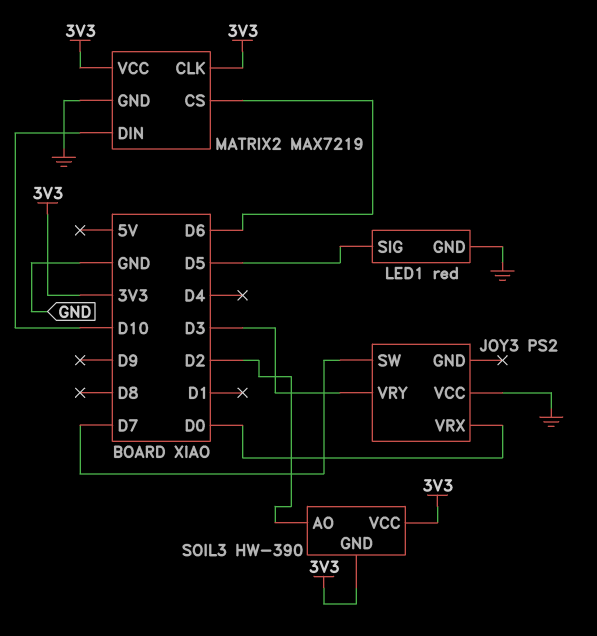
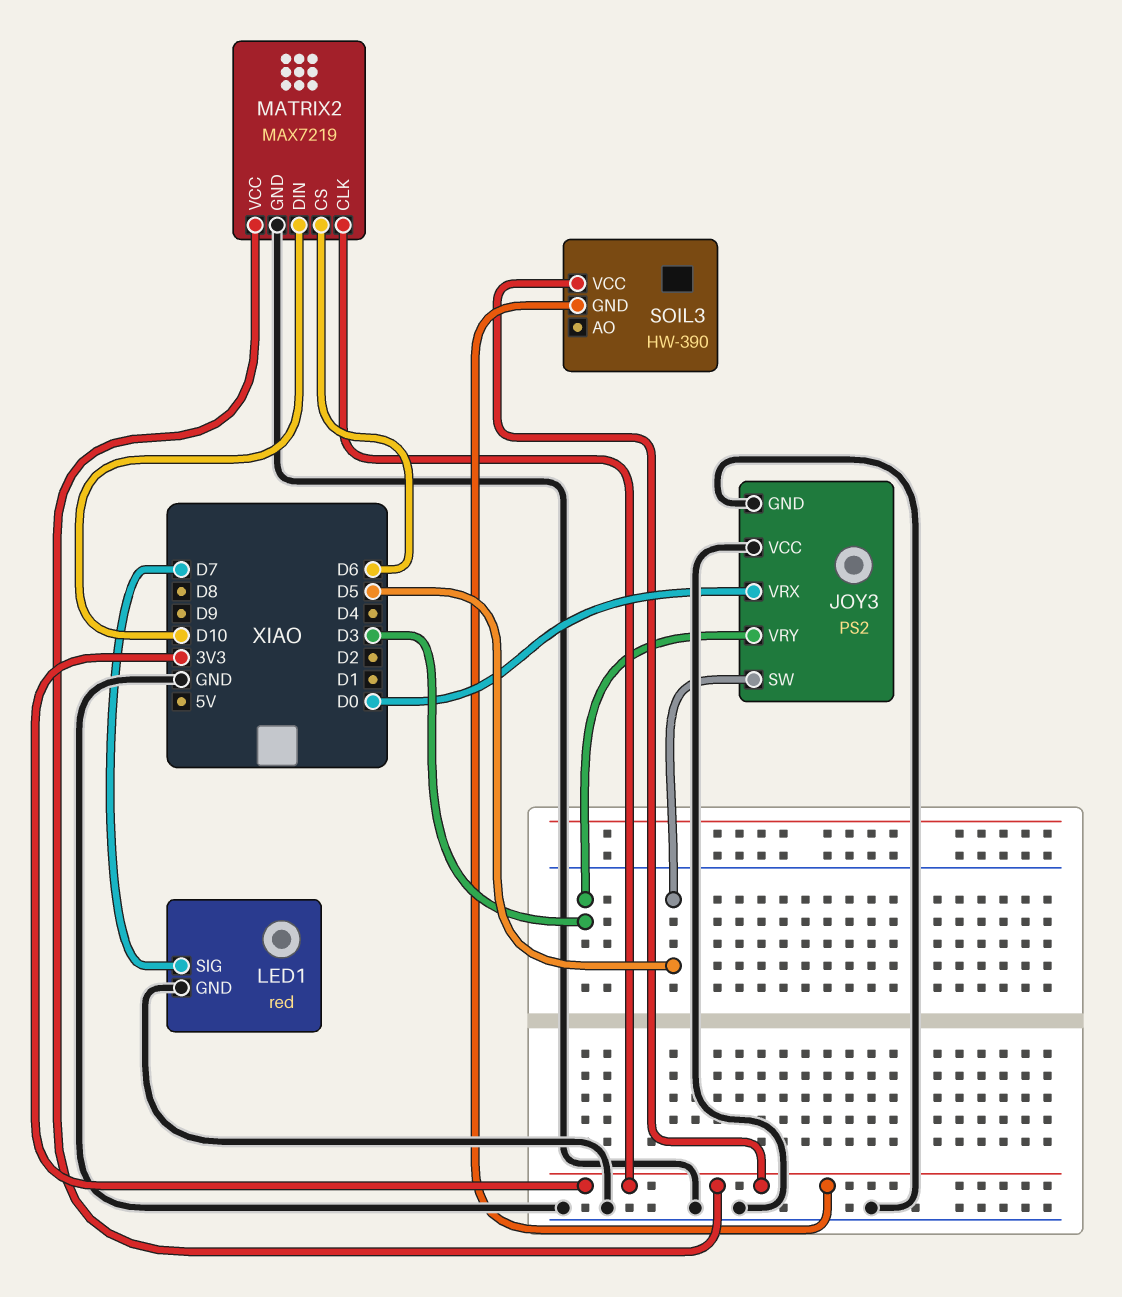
JOY3 pin GND: none -> GND
JOY3 pin SW: D7 -> D5
LED1 pin SIG: D5 -> D7
SOIL3 pin AO: D2 -> none

